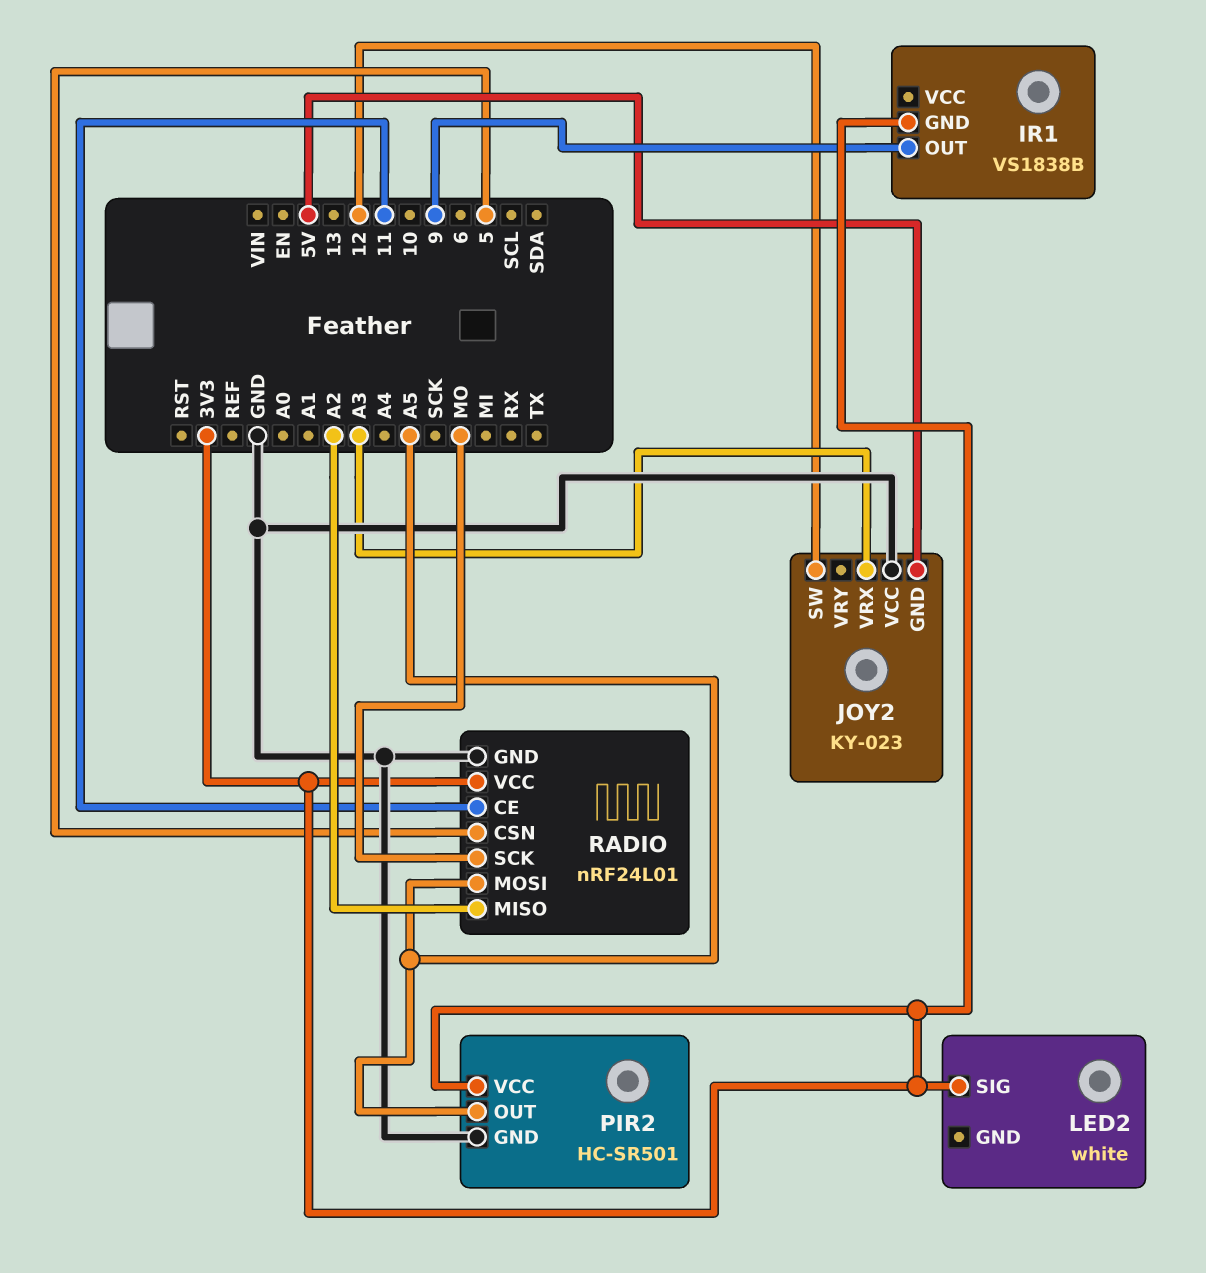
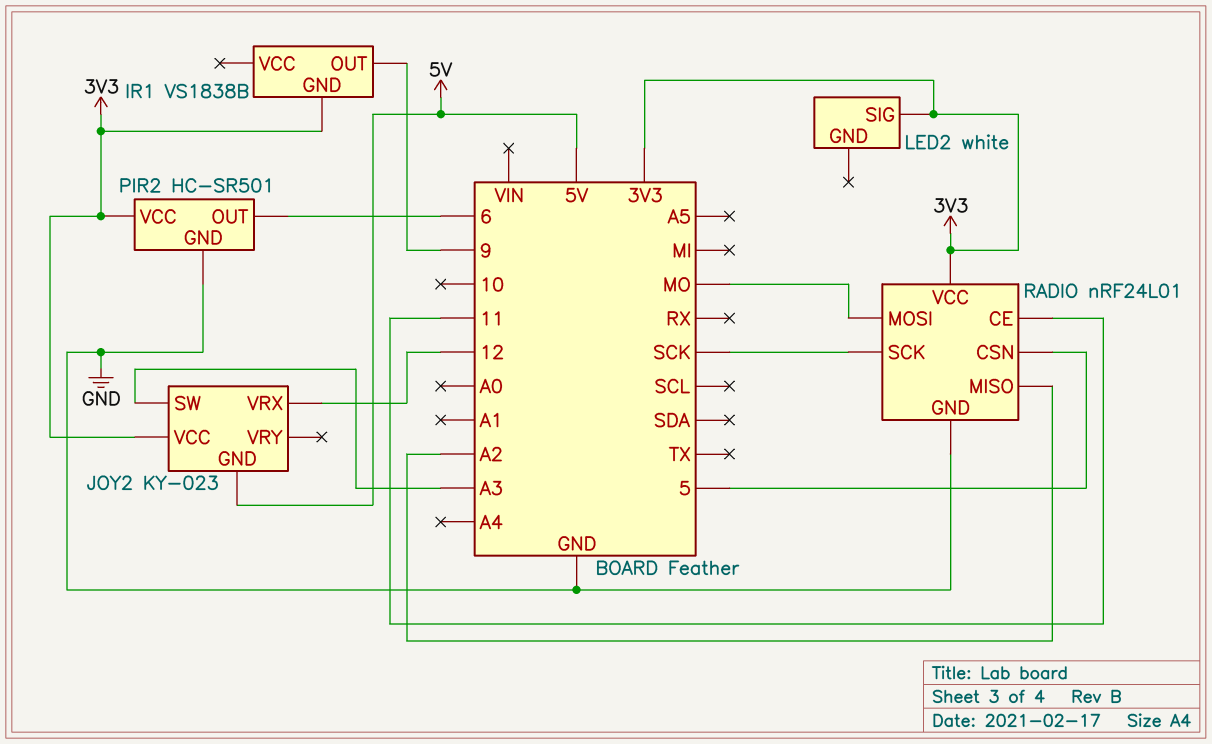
JOY2 pin SW: 12 -> A3
JOY2 pin VCC: GND -> 3V3
JOY2 pin VRX: A3 -> 12
PIR2 pin OUT: A5 -> 6
RADIO pin MOSI: A5 -> MO
RADIO pin SCK: MO -> SCK

